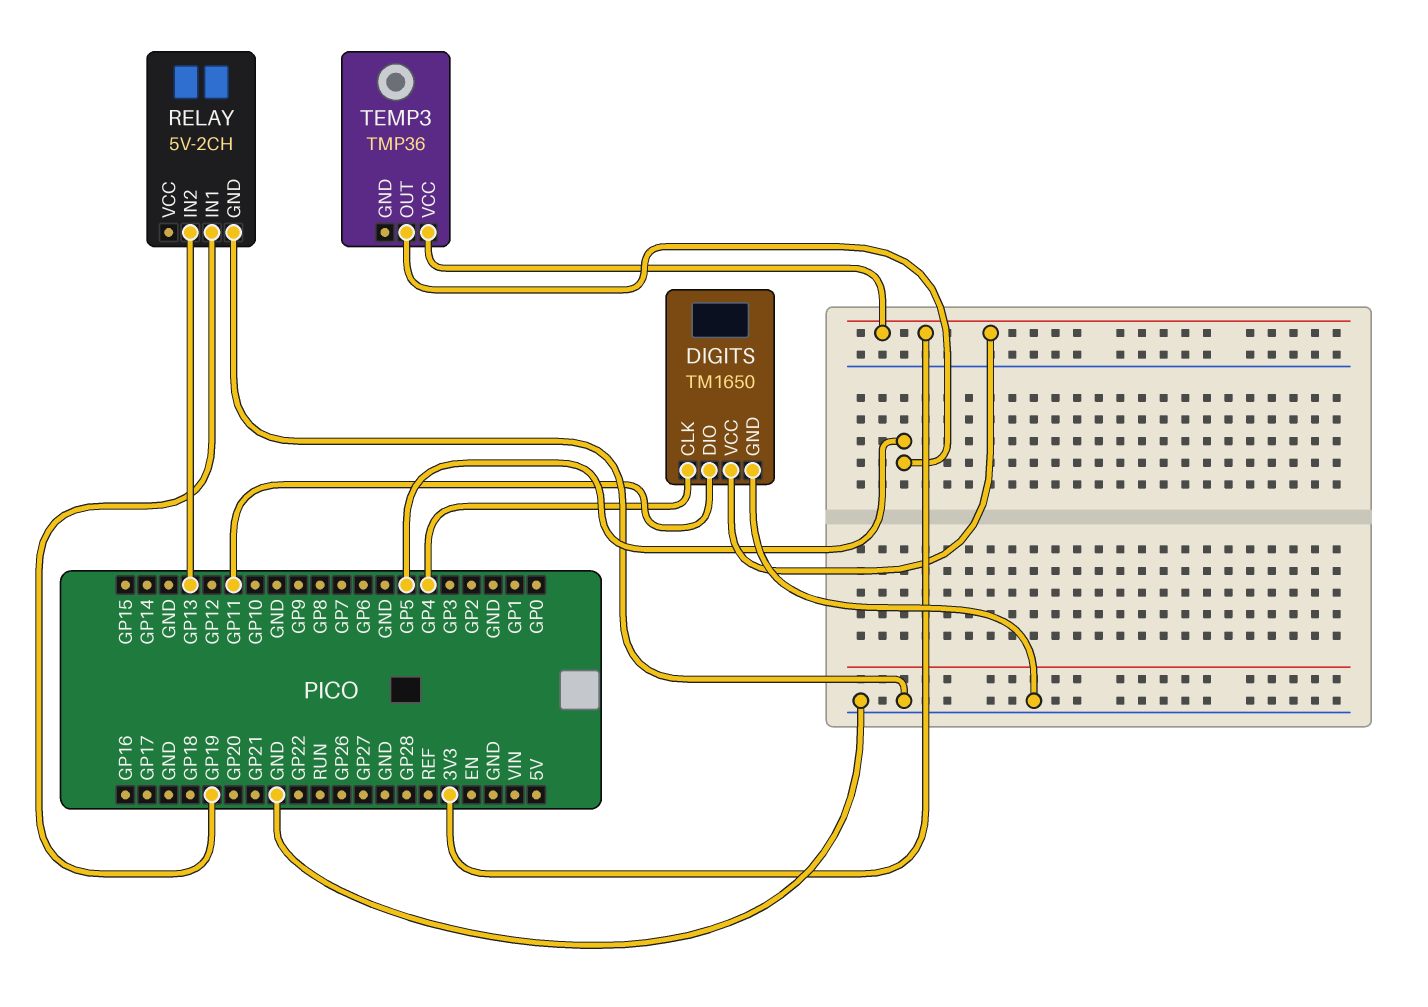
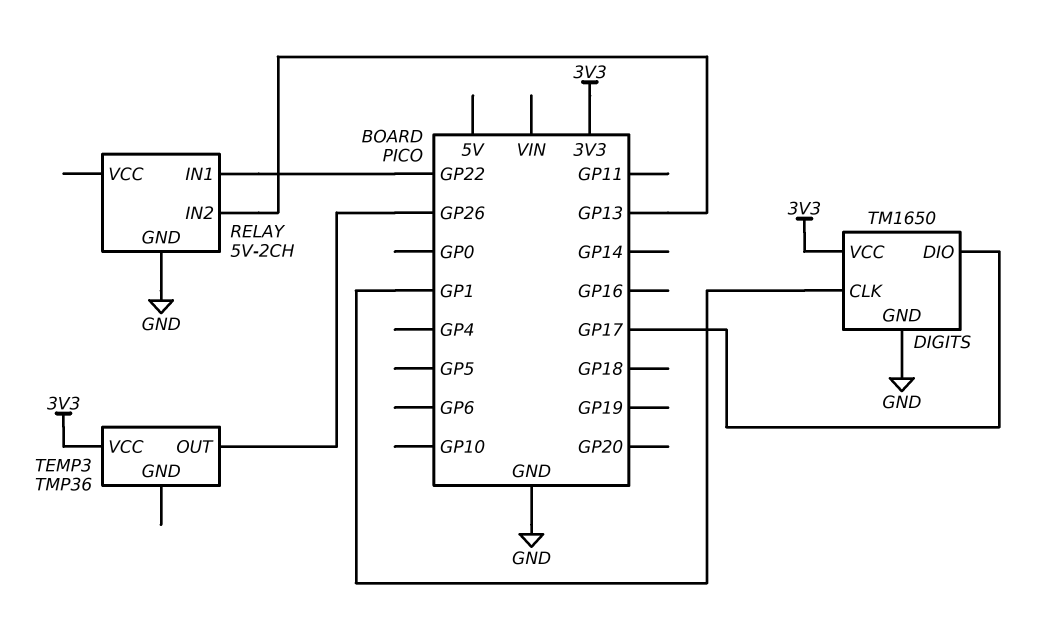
DIGITS pin CLK: GP4 -> GP1
DIGITS pin DIO: GP11 -> GP17
RELAY pin IN1: GP19 -> GP22
TEMP3 pin OUT: GP5 -> GP26

